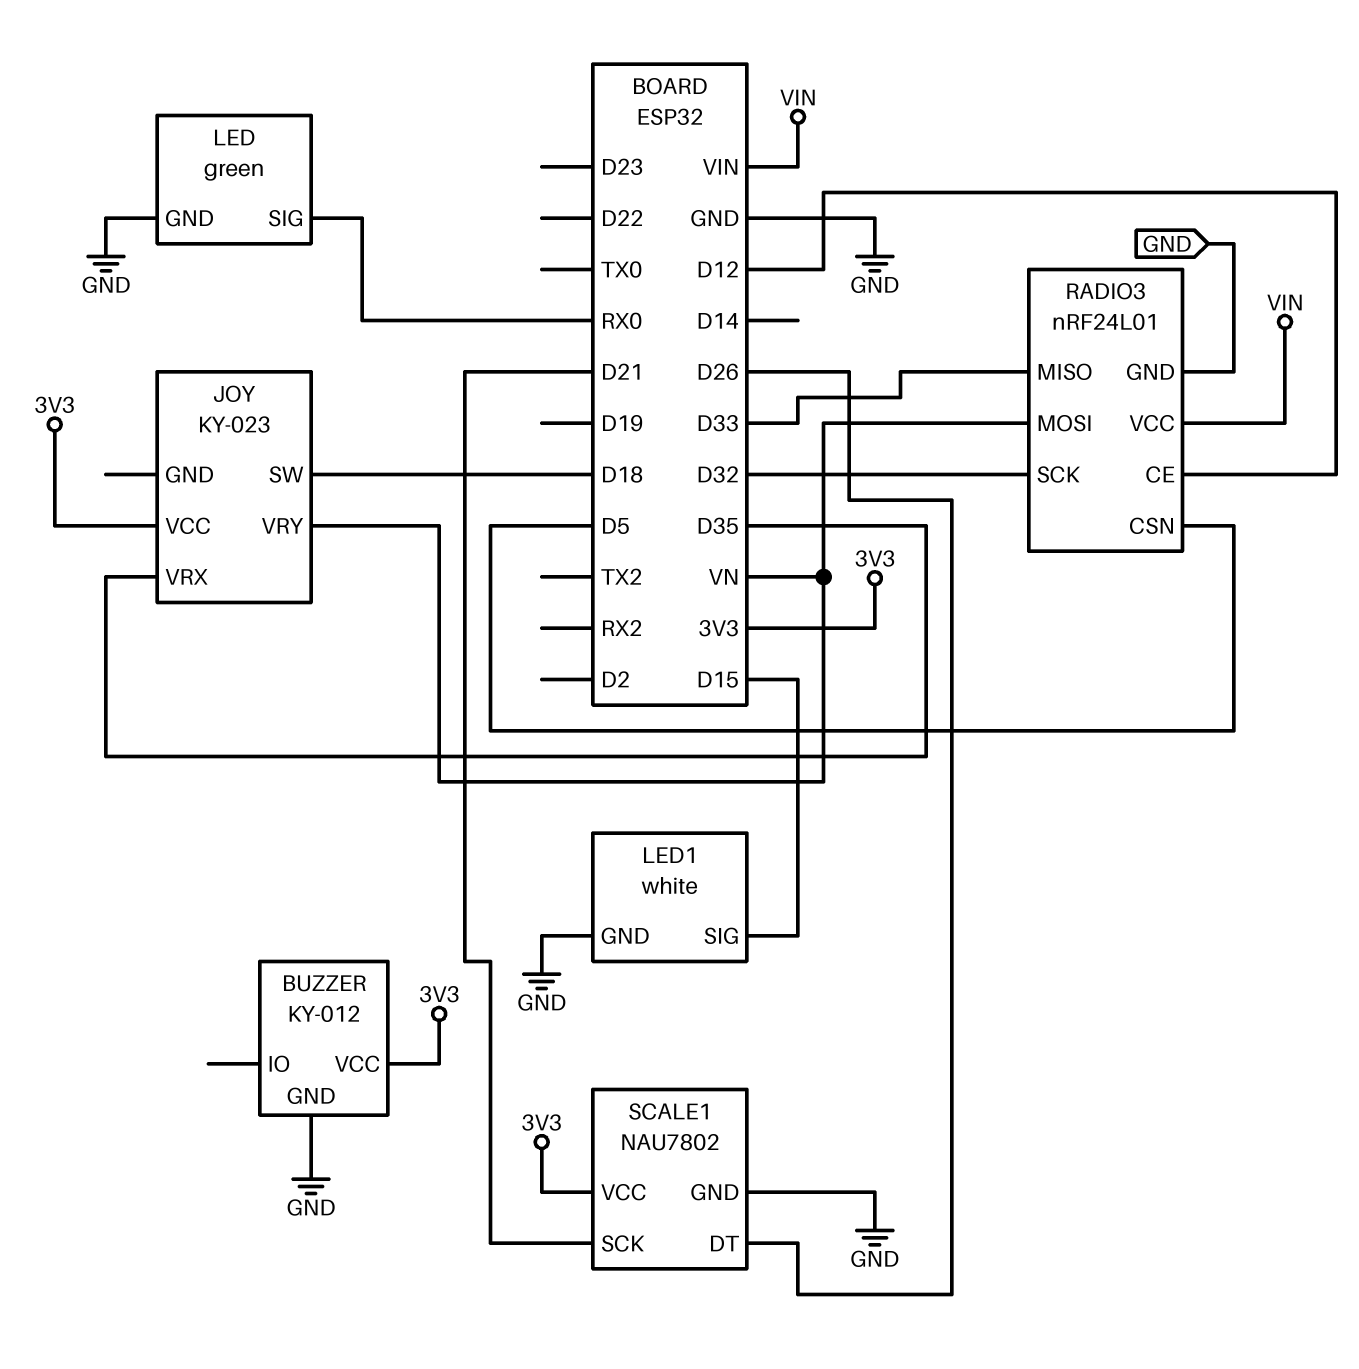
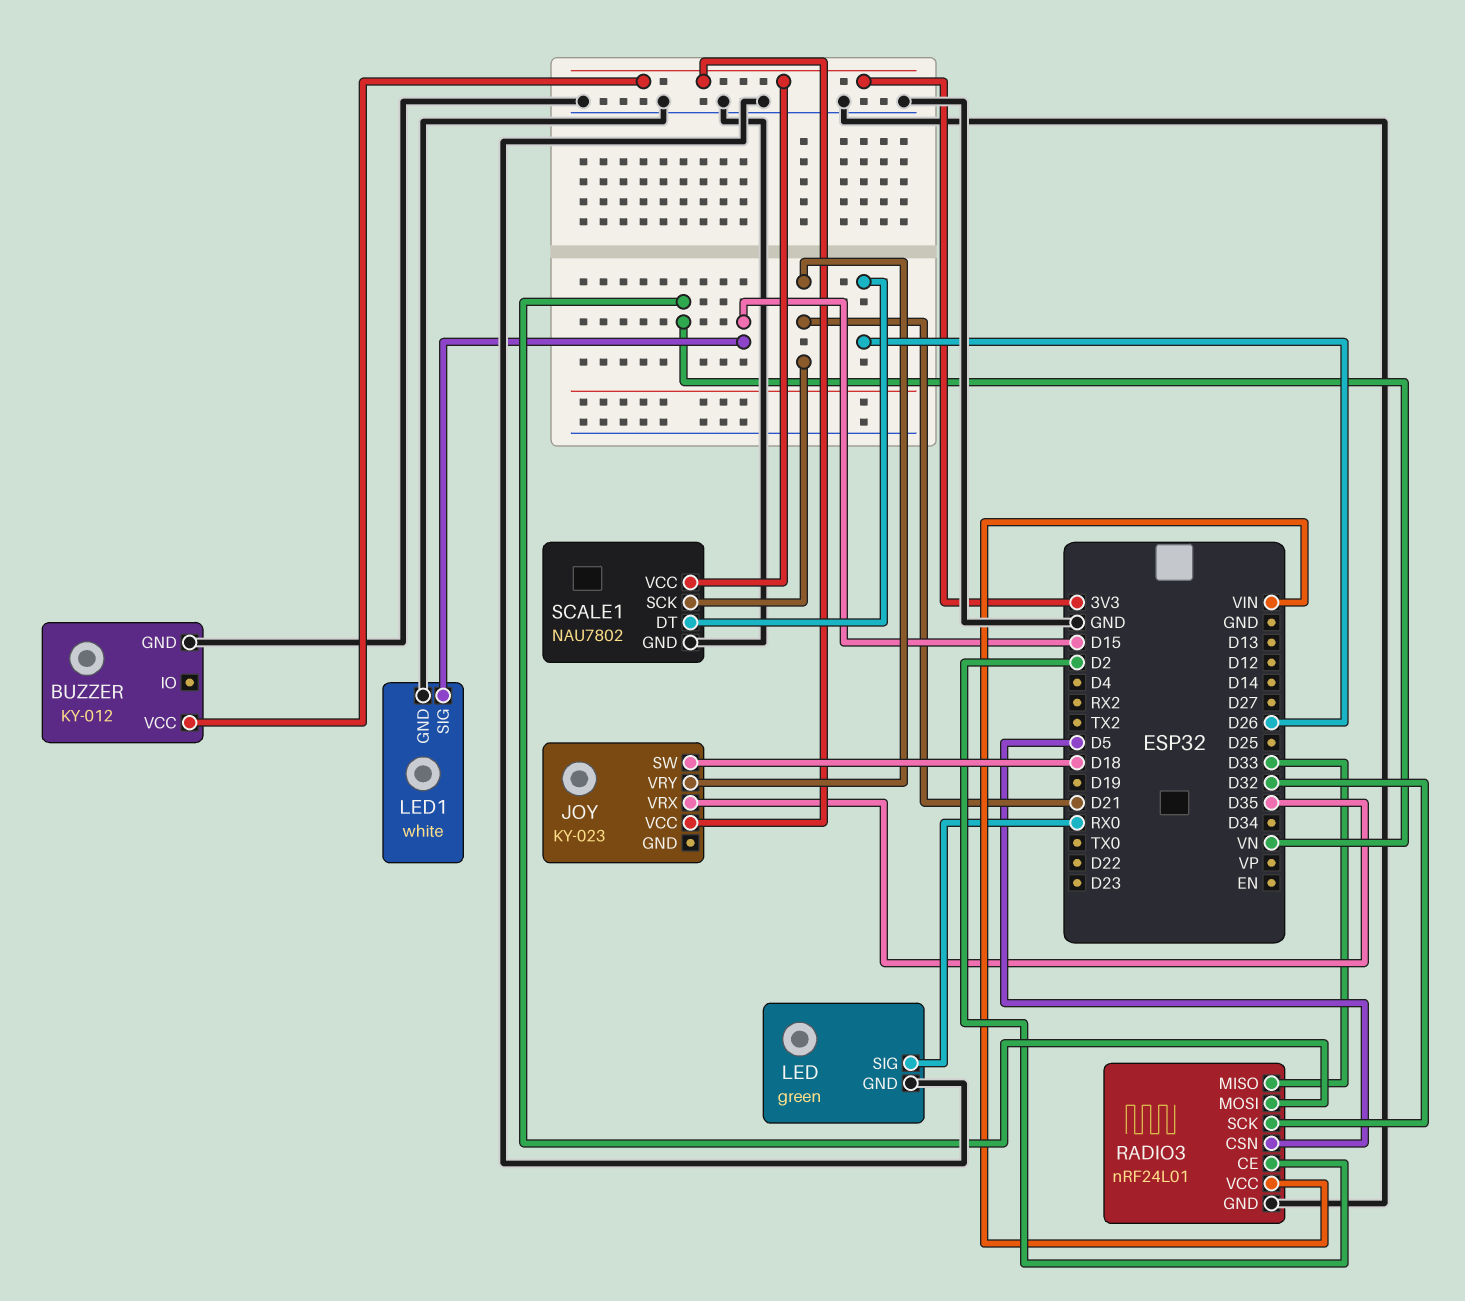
JOY pin VRY: VN -> D21
RADIO3 pin CE: D12 -> D2

